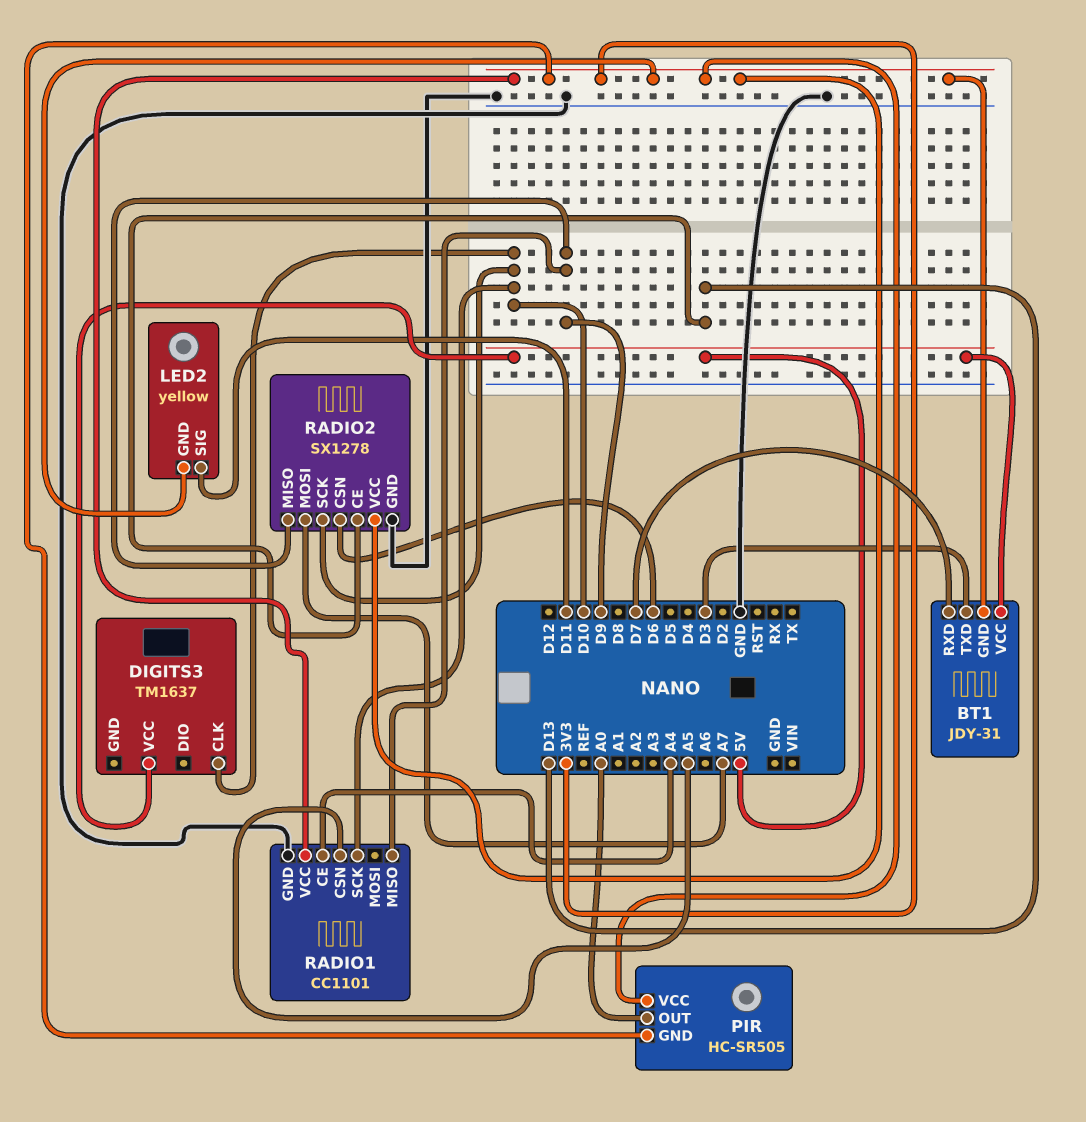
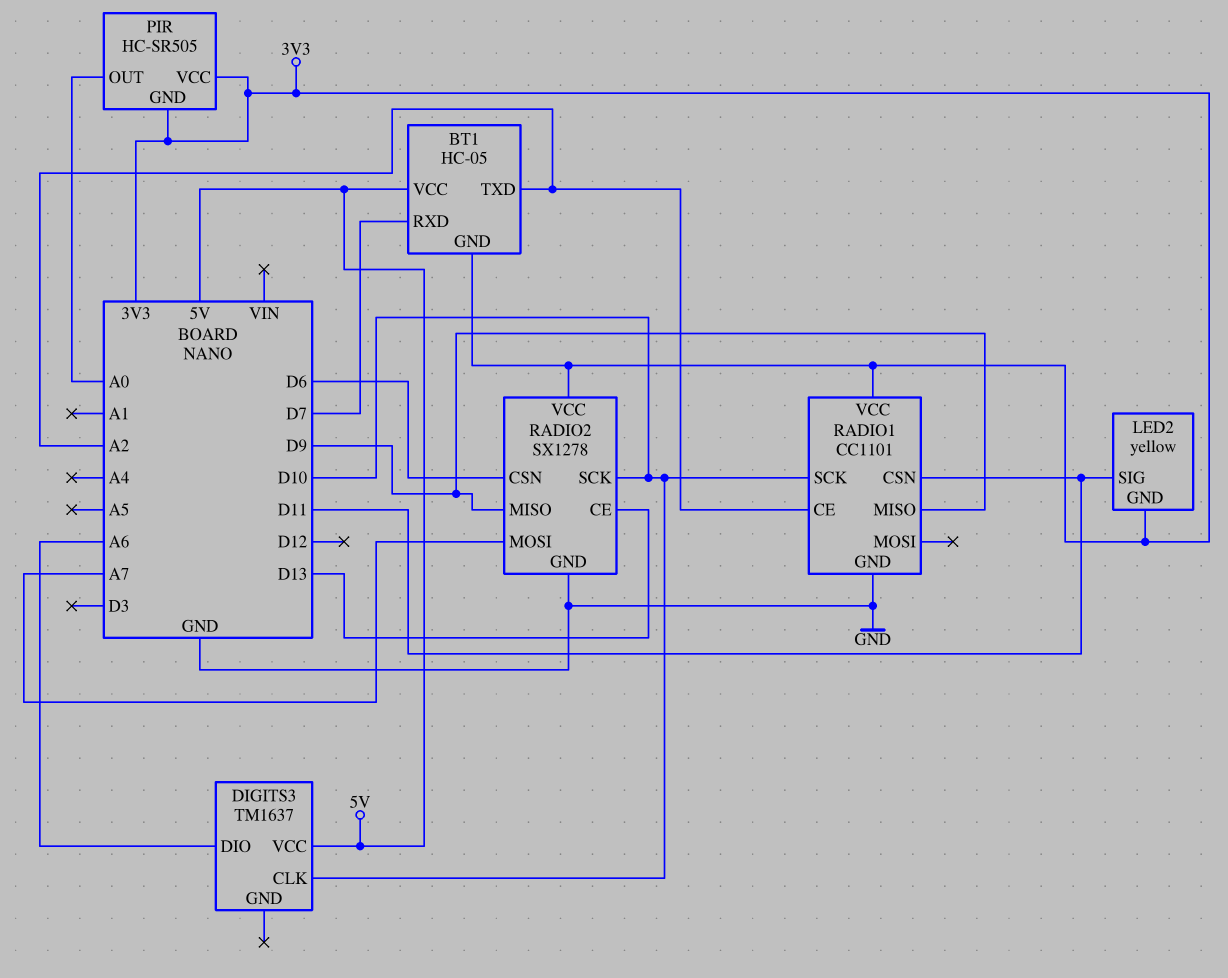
BT1: JDY-31 -> HC-05
BT1 pin TXD: D3 -> A2
DIGITS3 pin DIO: none -> A6
RADIO1 pin CE: A4 -> A2
RADIO1 pin CSN: A5 -> D11

